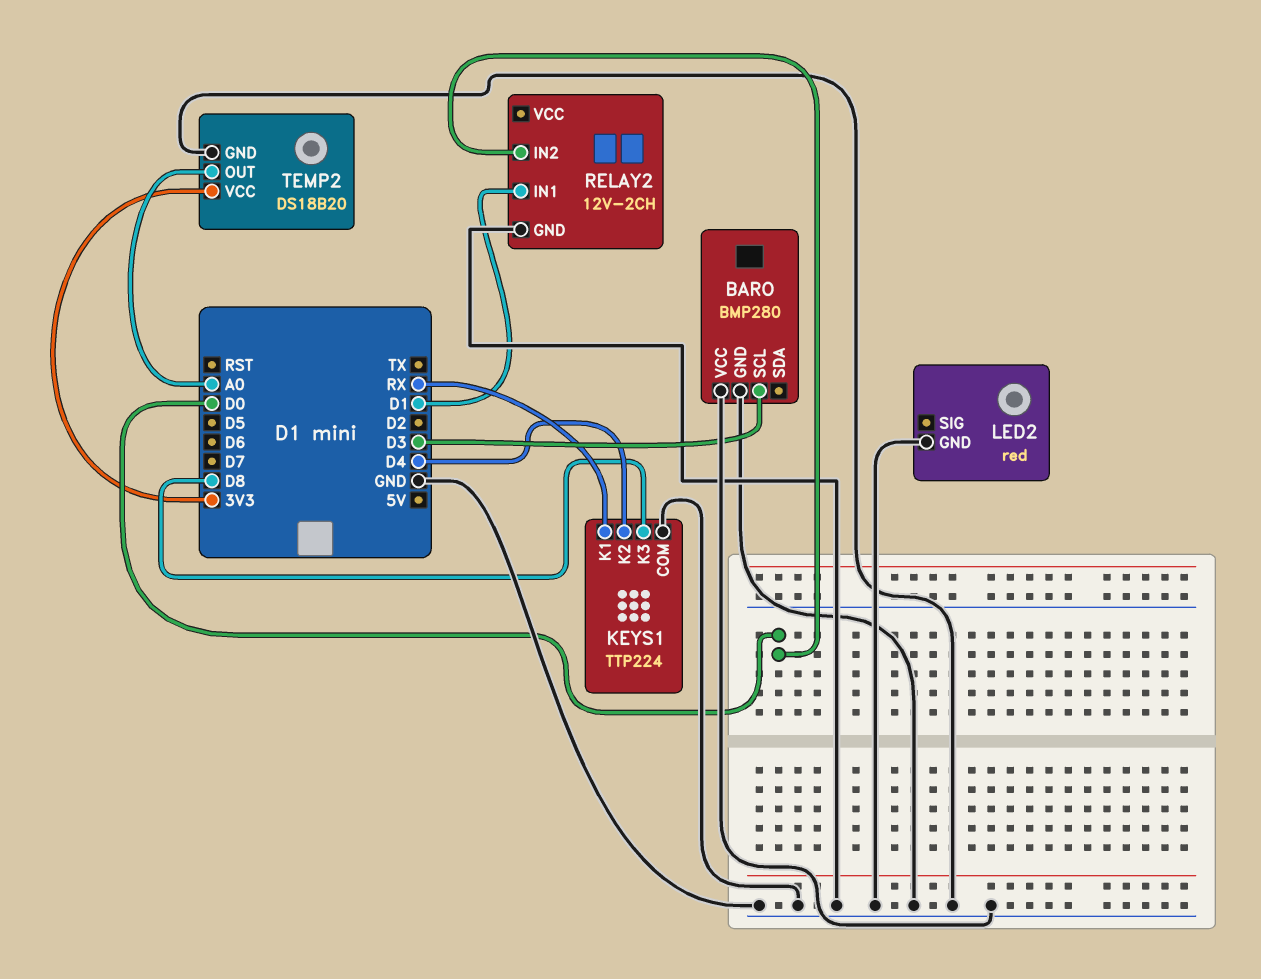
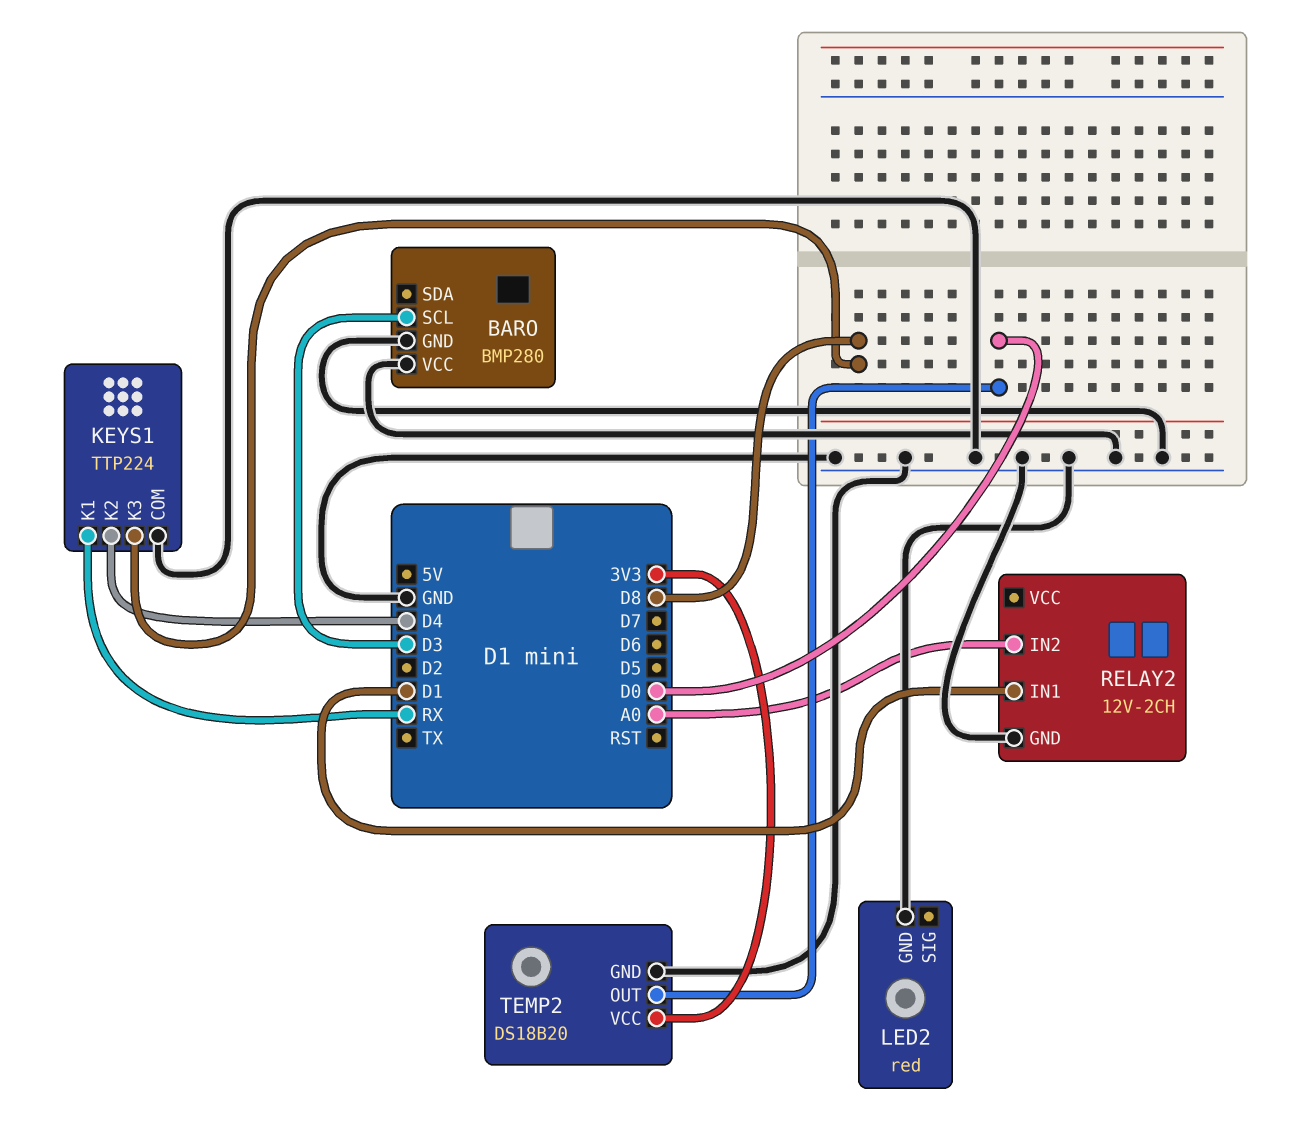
RELAY2 pin IN2: D0 -> A0
TEMP2 pin OUT: A0 -> D0

